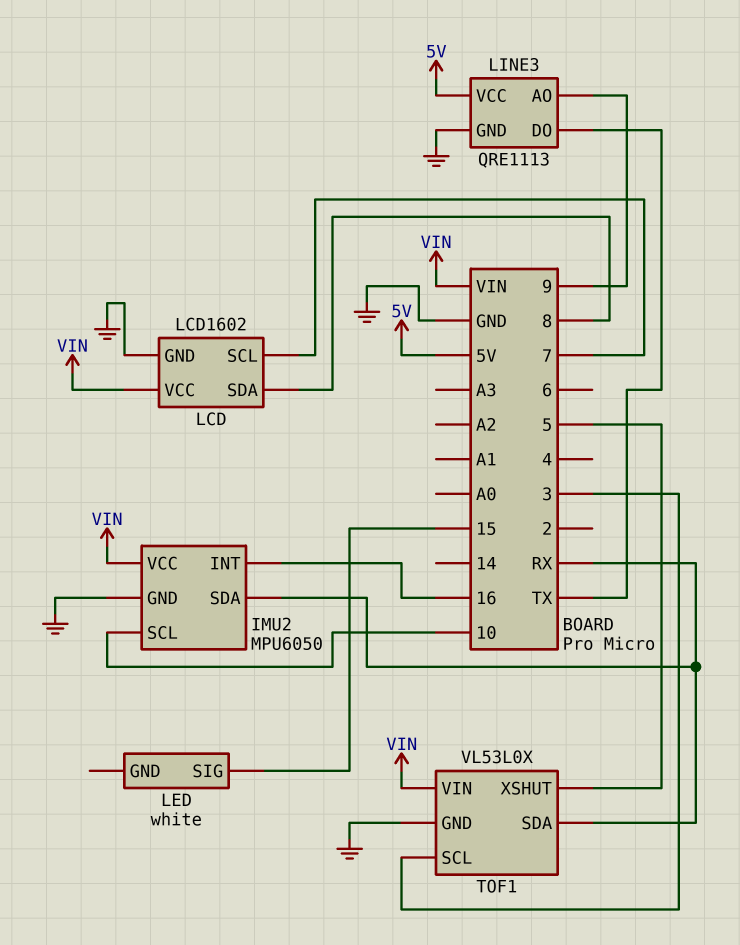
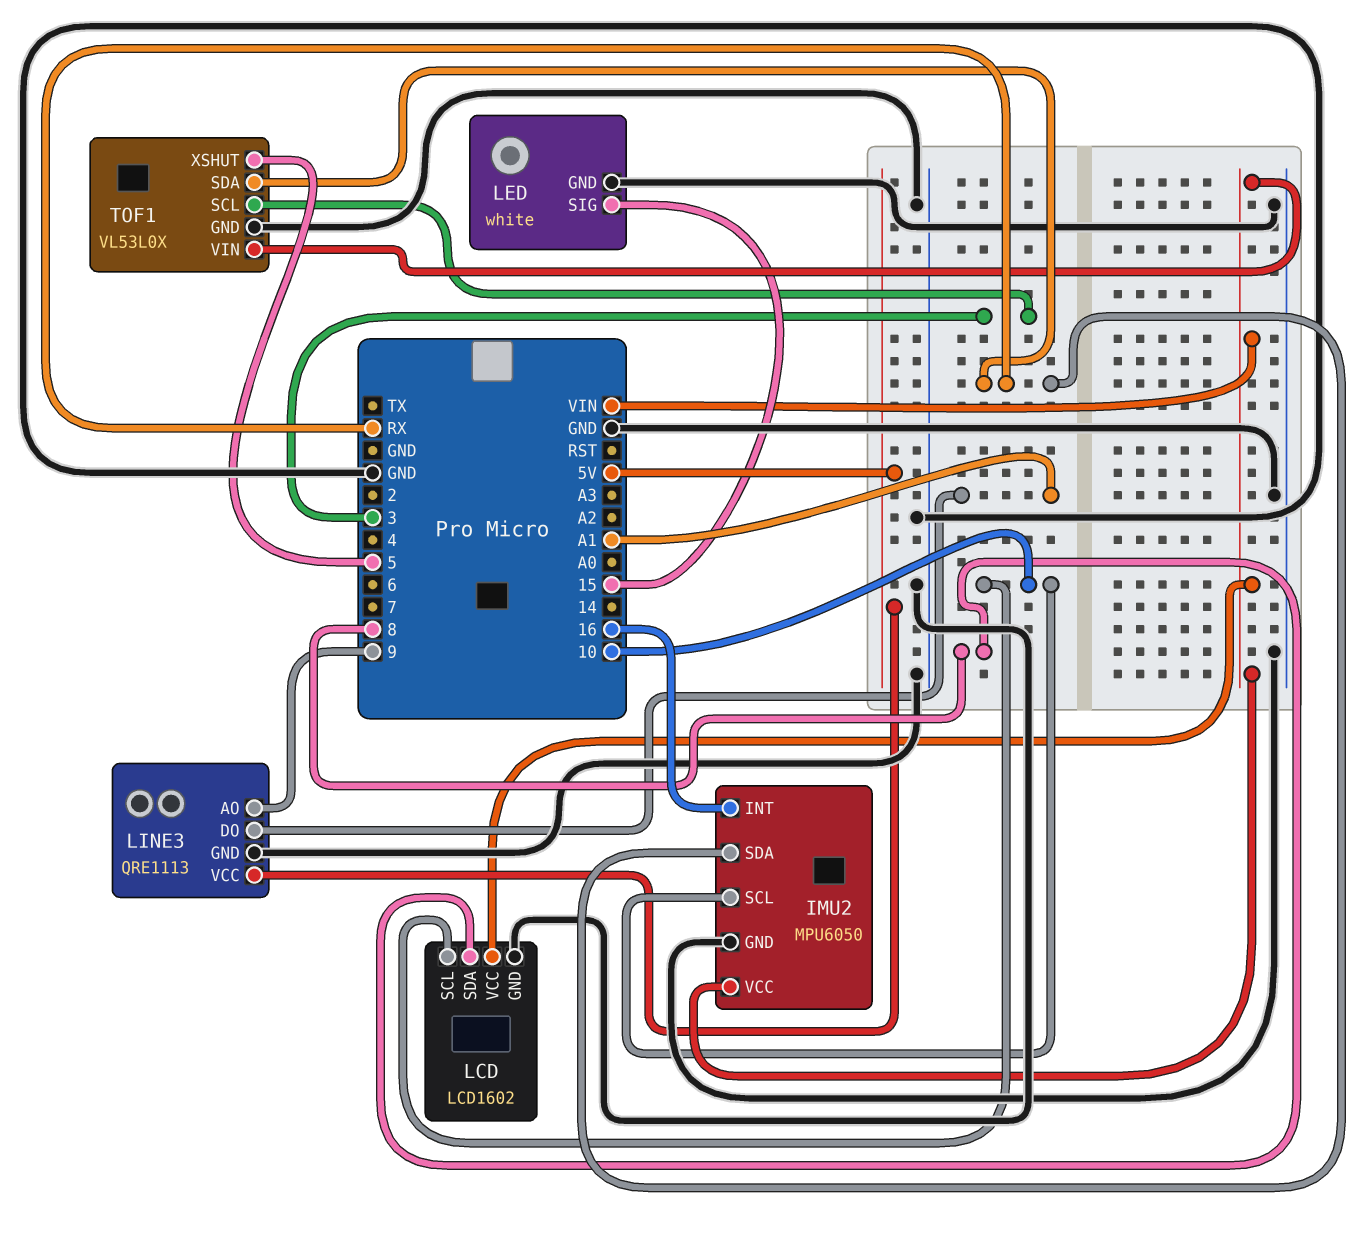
LCD pin SCL: 7 -> 10
LED pin GND: none -> GND
LINE3 pin DO: TX -> A1

